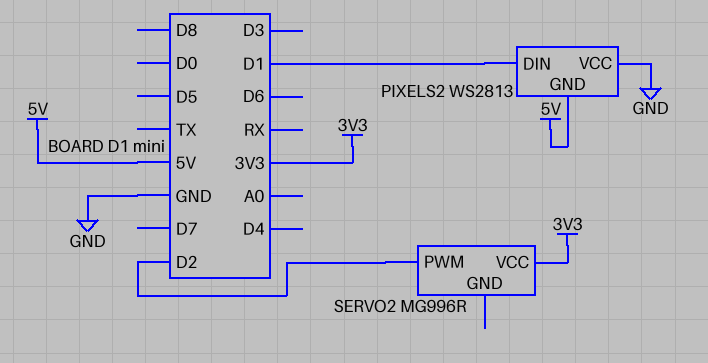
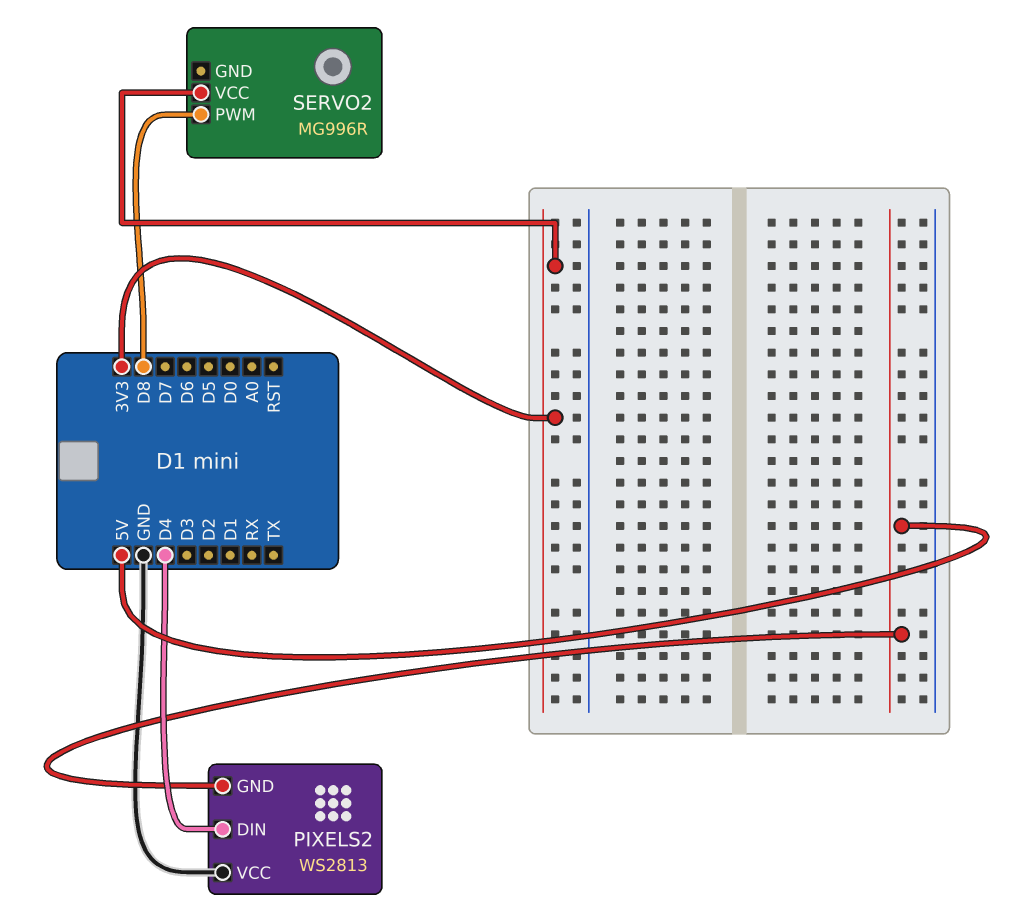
PIXELS2 pin DIN: D1 -> D4
SERVO2 pin PWM: D2 -> D8

